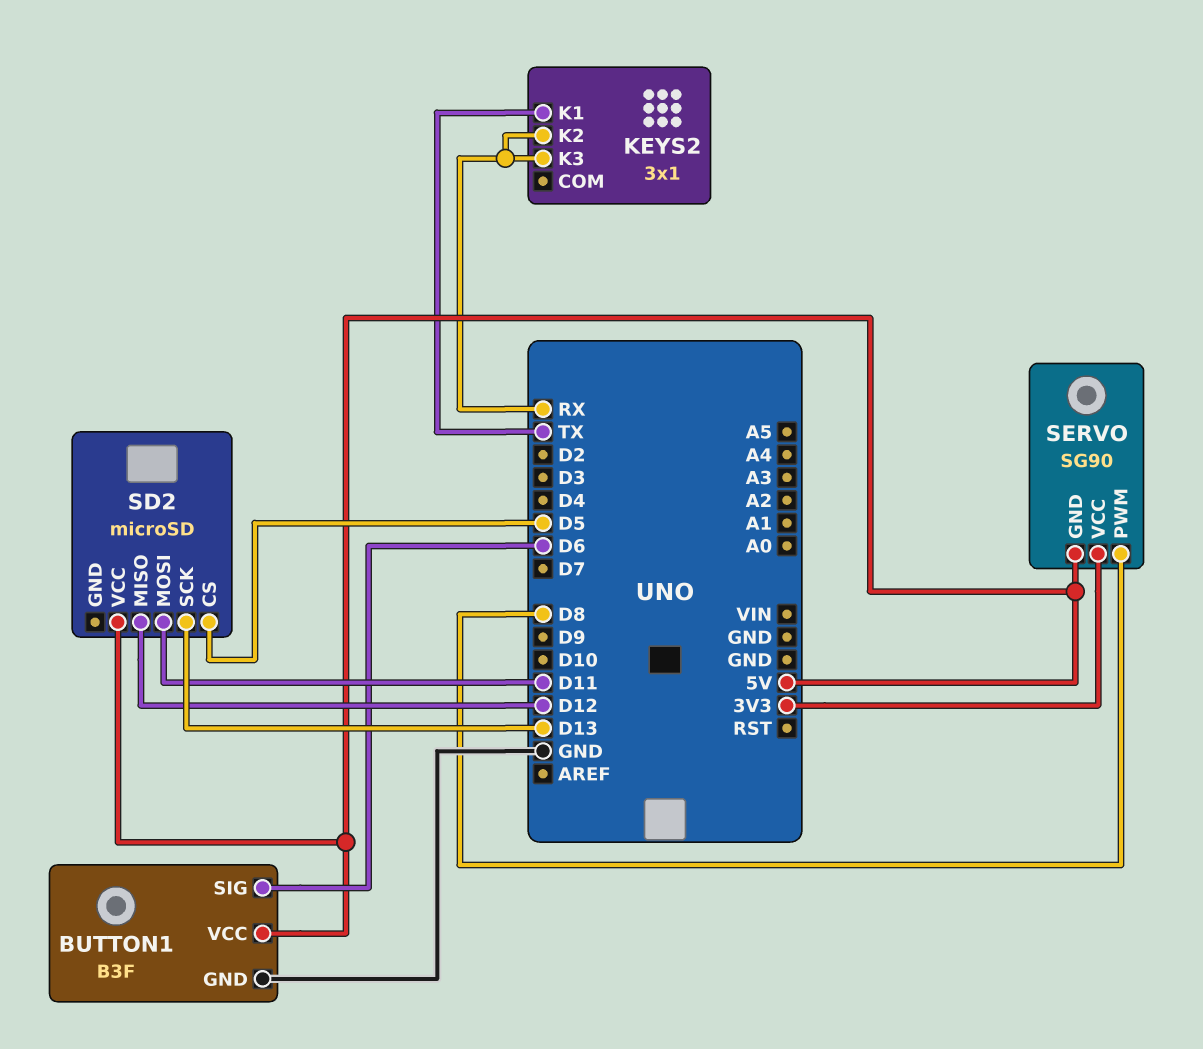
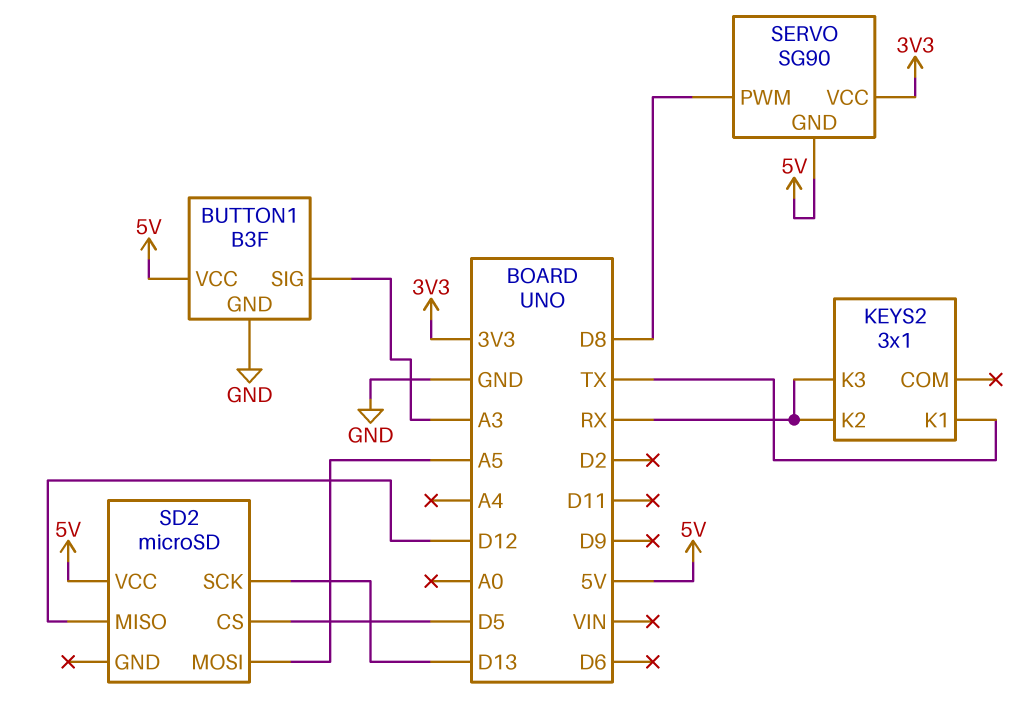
BUTTON1 pin SIG: D6 -> A3
SD2 pin MOSI: D11 -> A5

